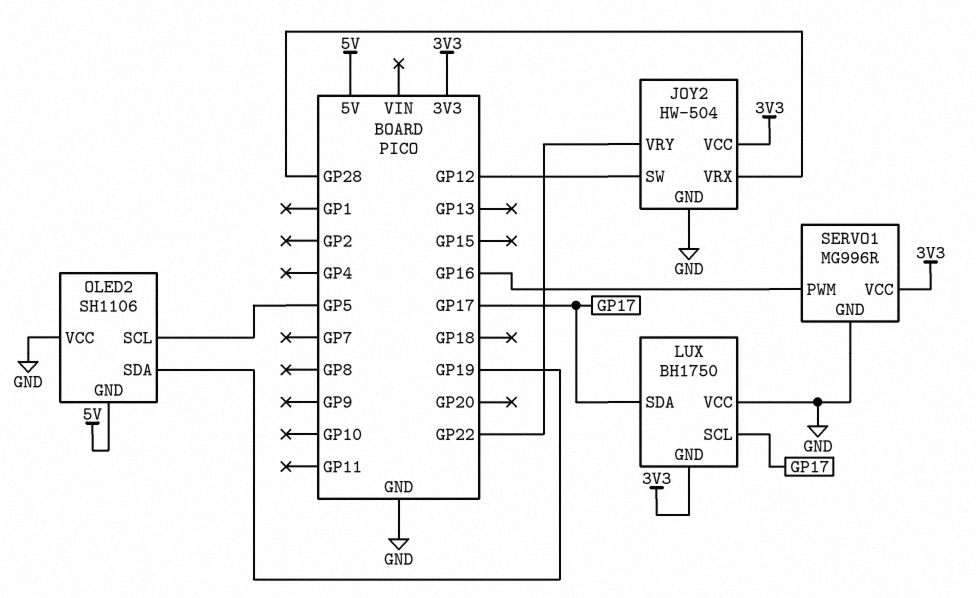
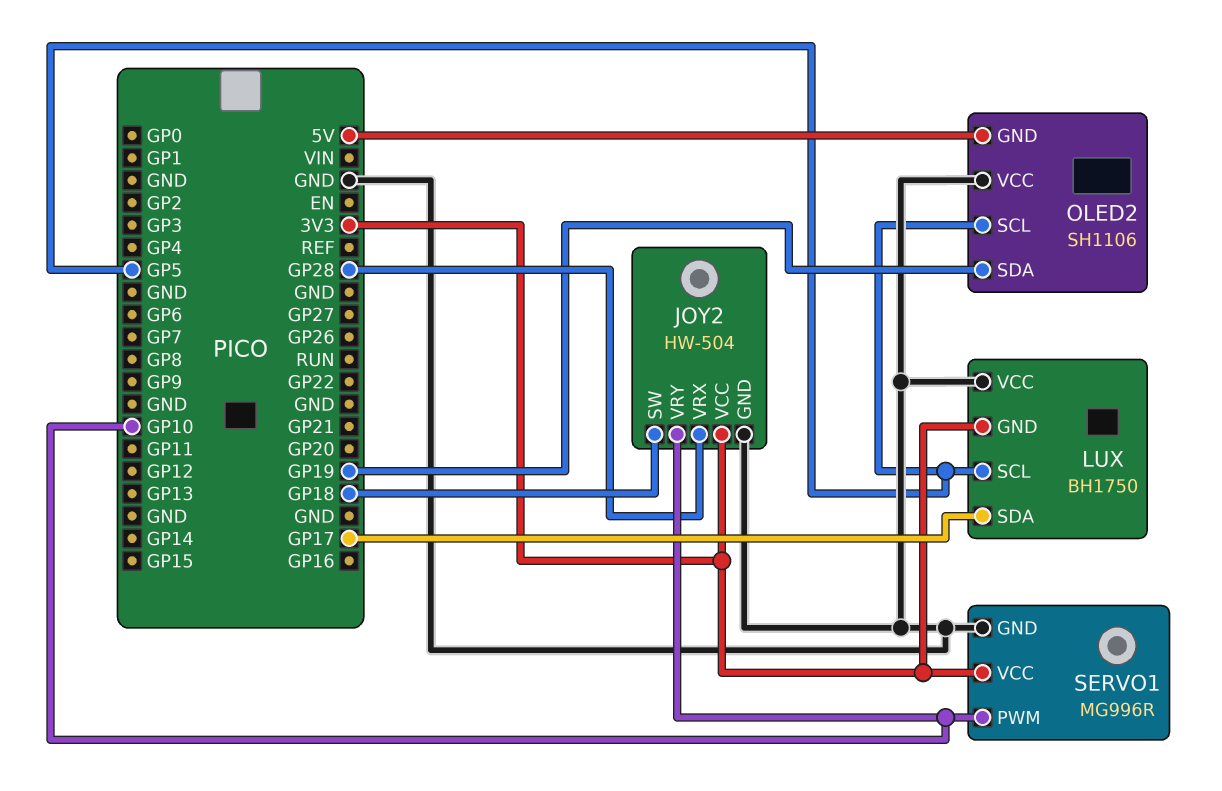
JOY2 pin SW: GP12 -> GP18
JOY2 pin VRY: GP22 -> GP10
LUX pin SCL: GP17 -> GP5
SERVO1 pin PWM: GP16 -> GP10

